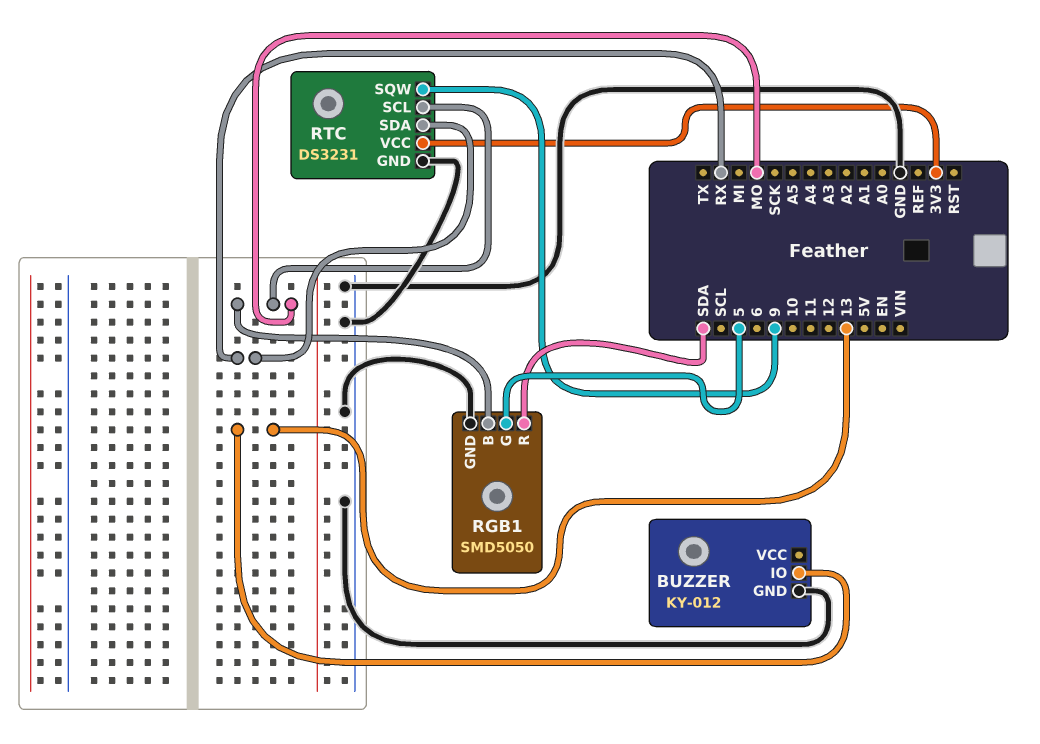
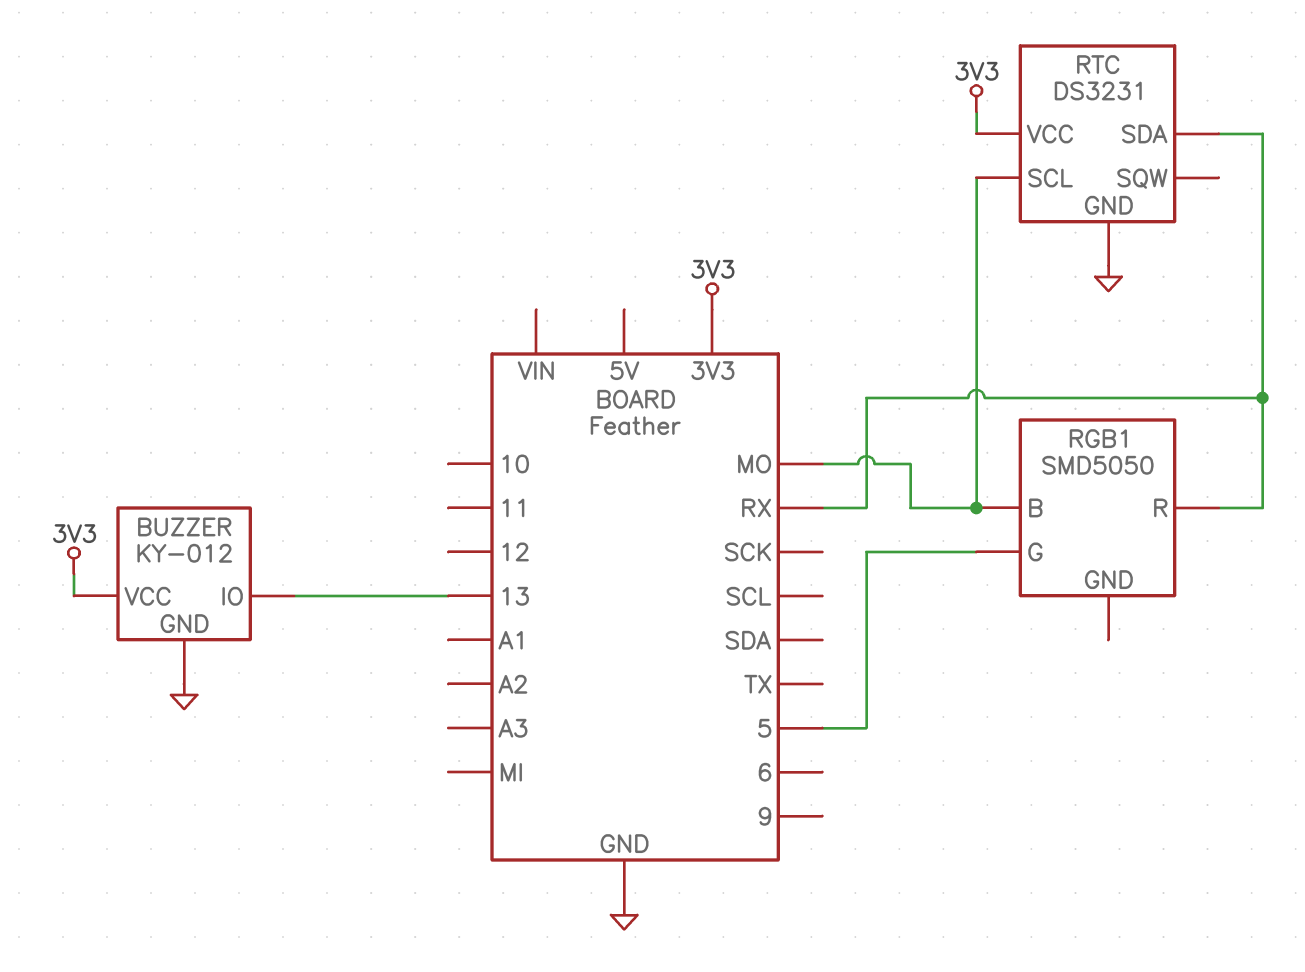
BUZZER pin VCC: none -> 3V3
RGB1 pin GND: GND -> none
RGB1 pin R: SDA -> RX
RTC pin SQW: 9 -> none

